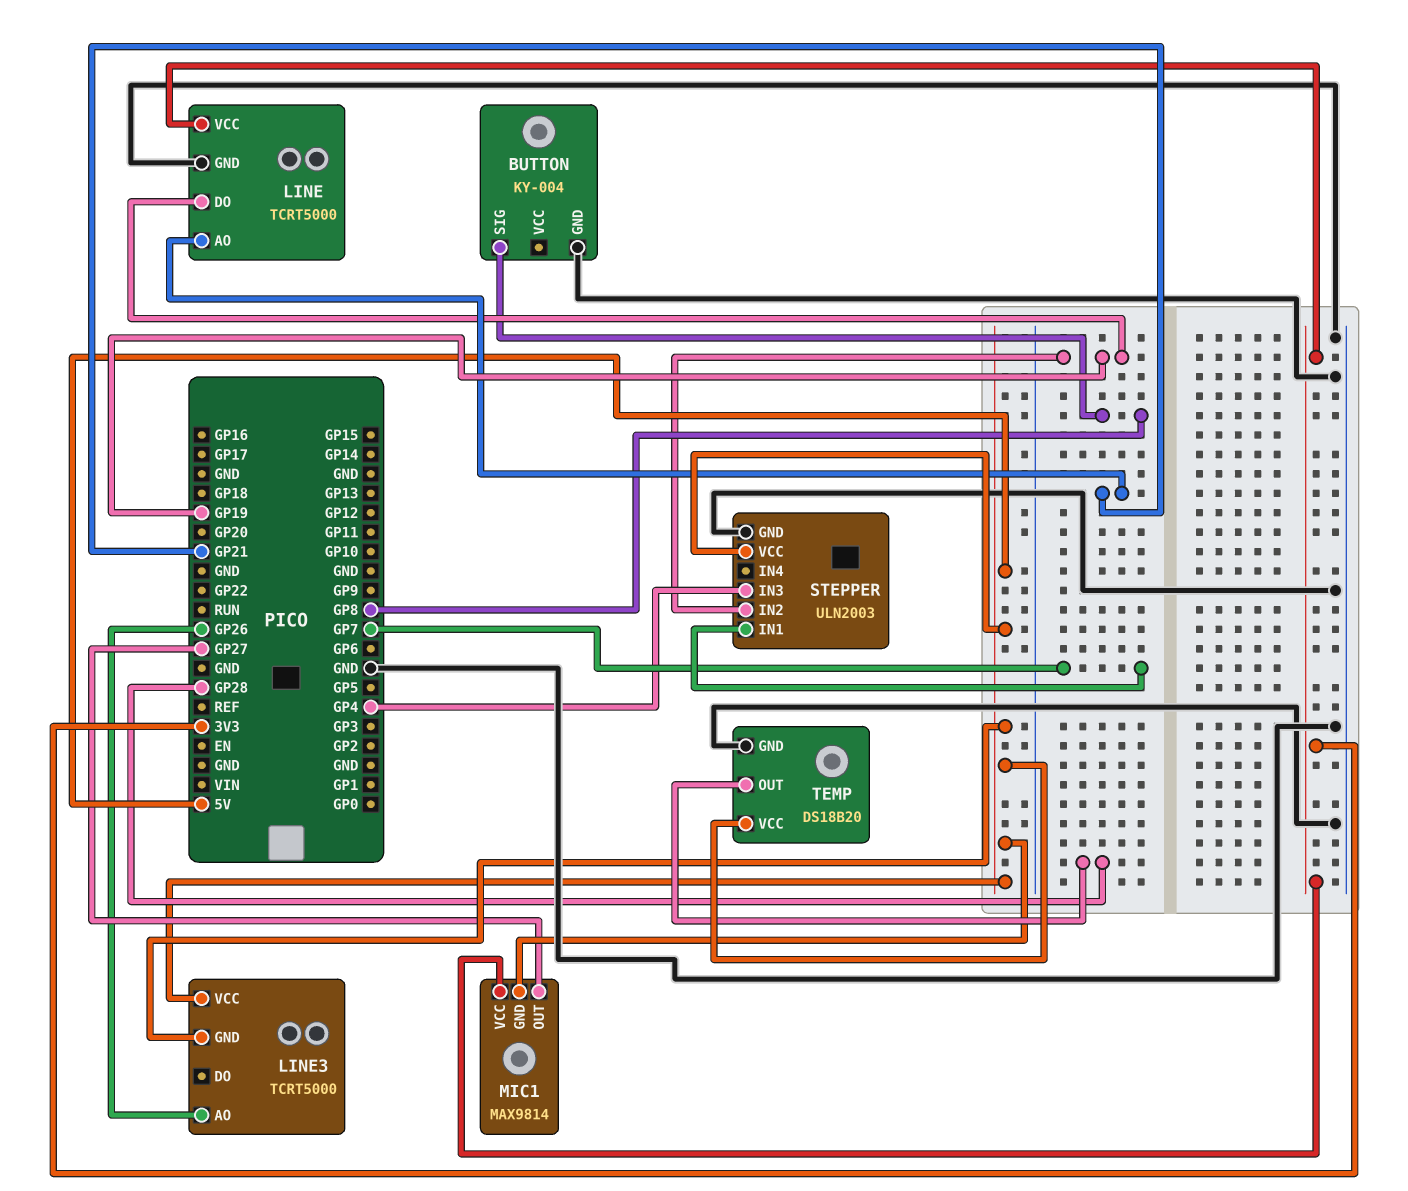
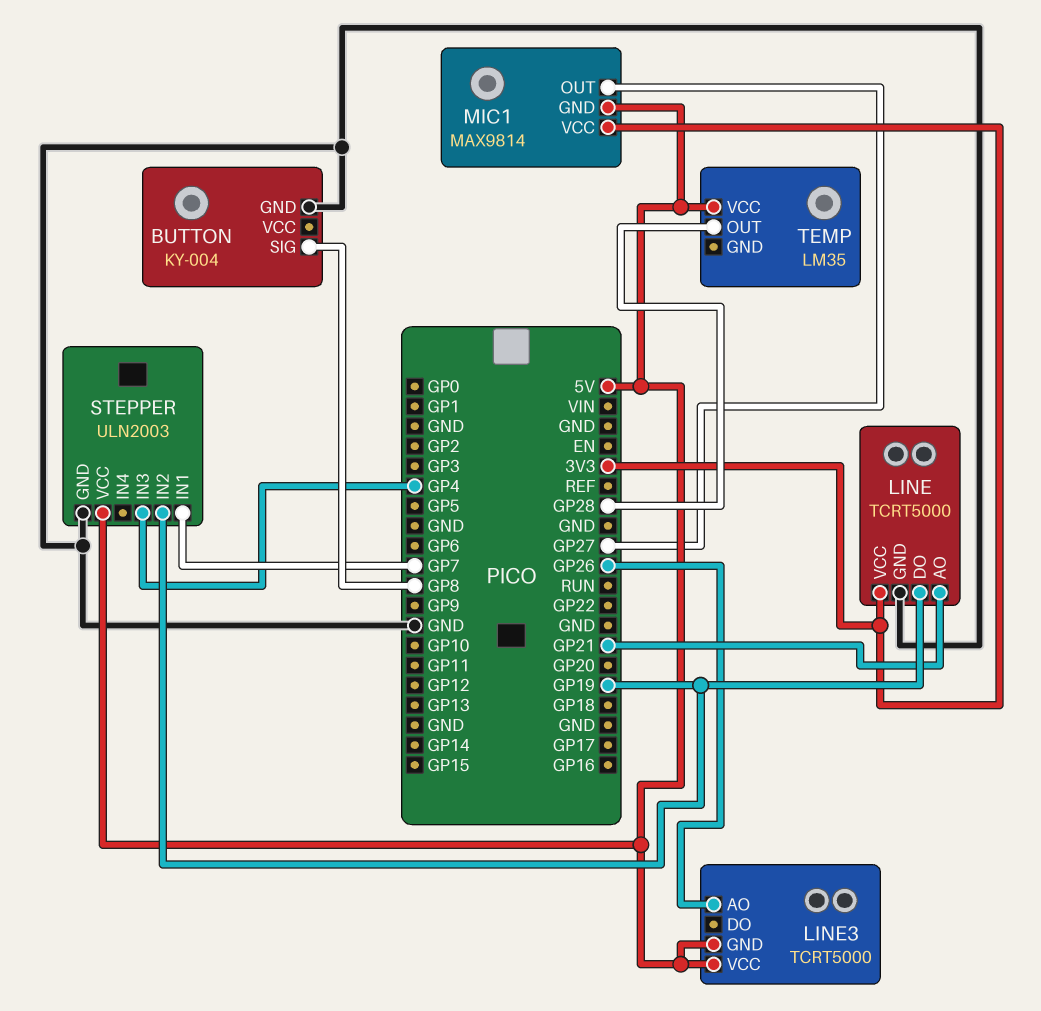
TEMP: DS18B20 -> LM35
TEMP pin GND: GND -> none

